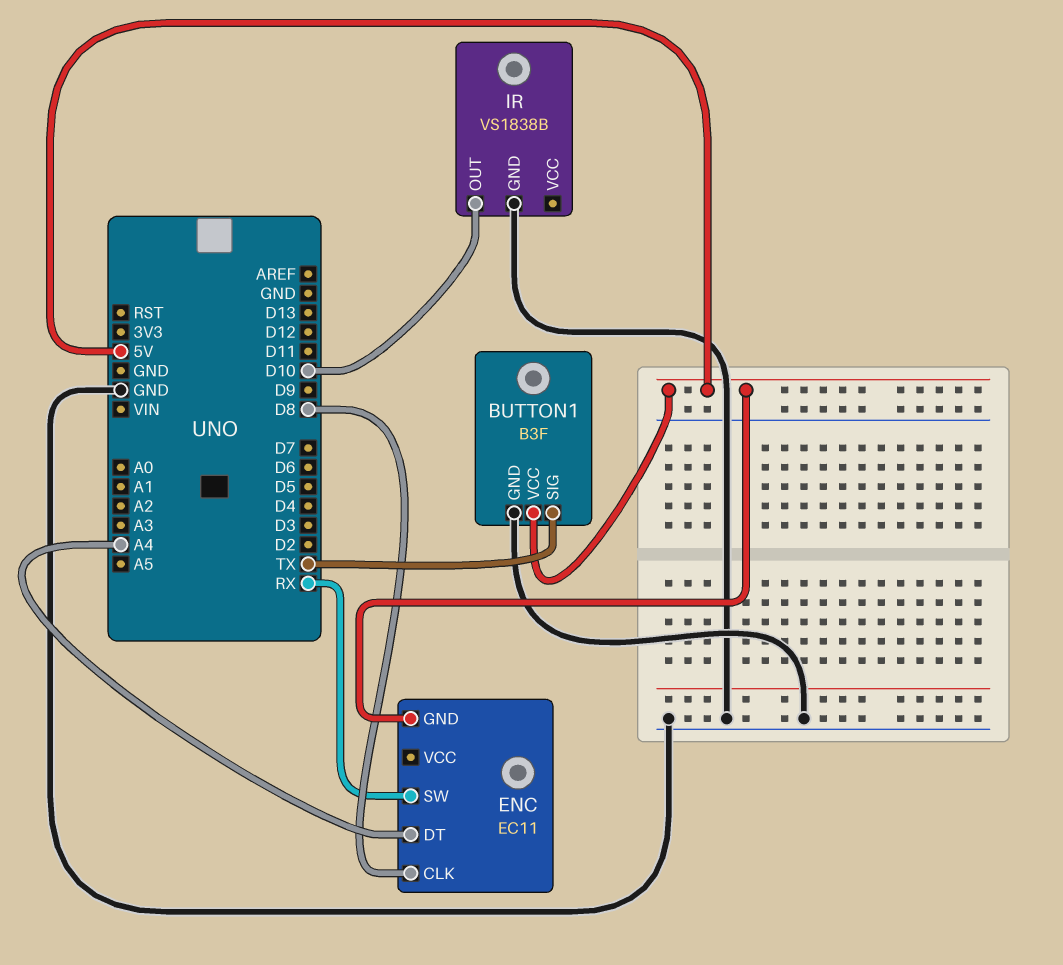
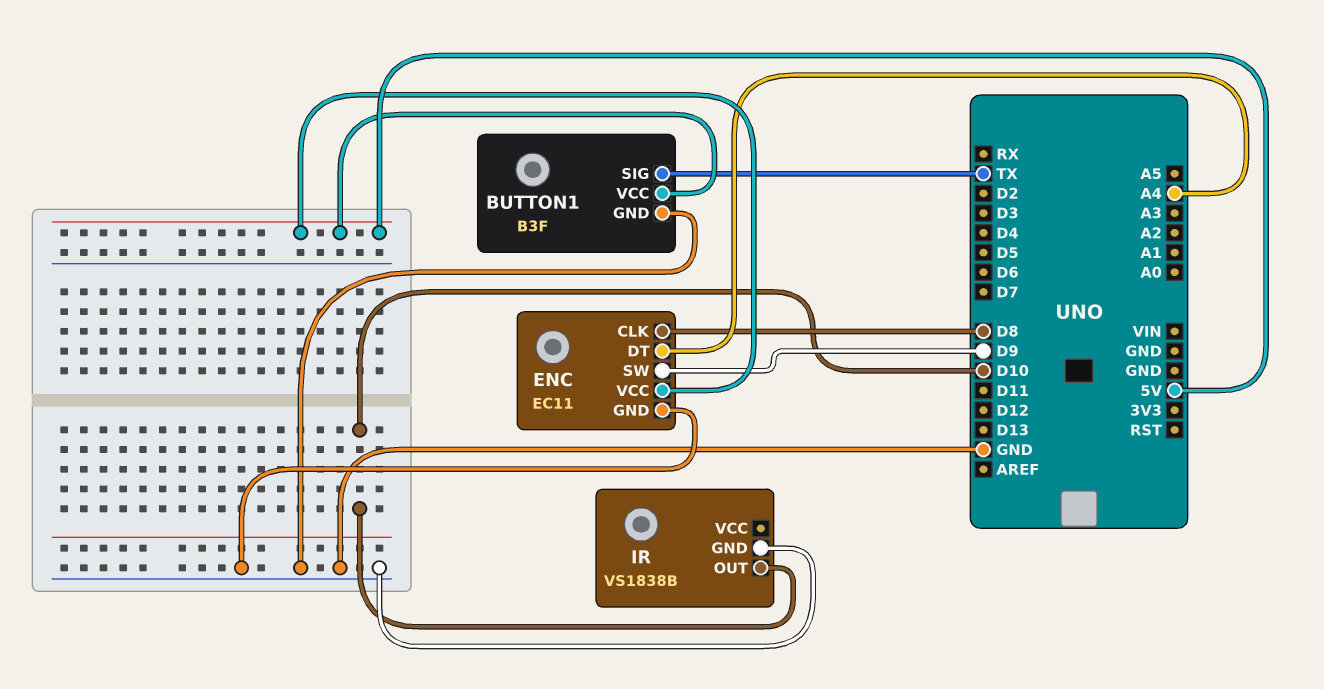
ENC pin GND: 5V -> GND
ENC pin SW: RX -> D9
ENC pin VCC: none -> 5V

